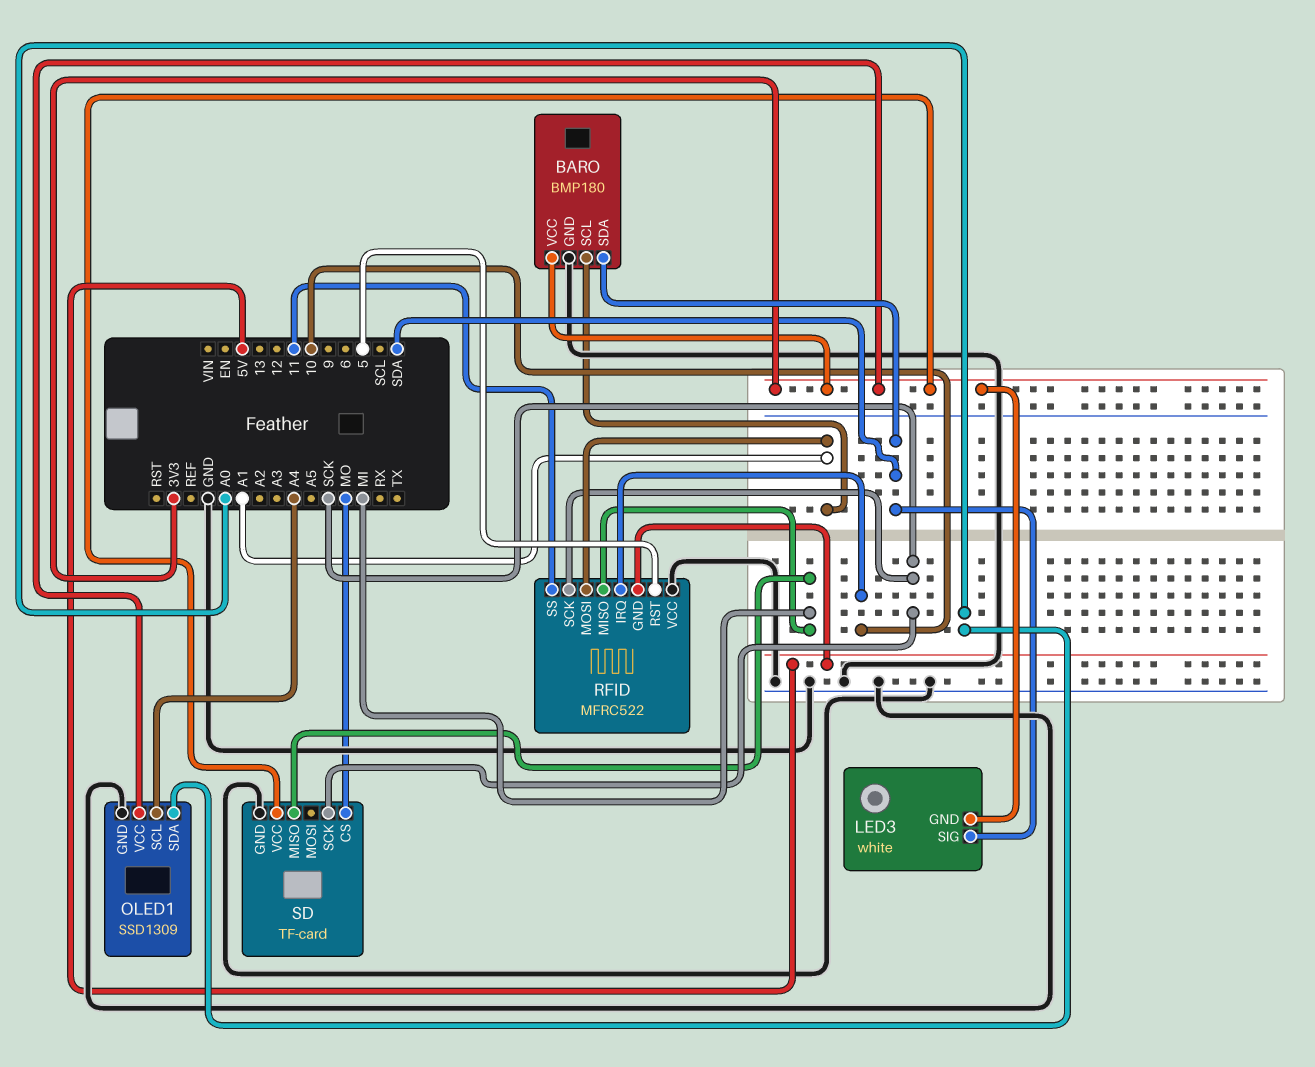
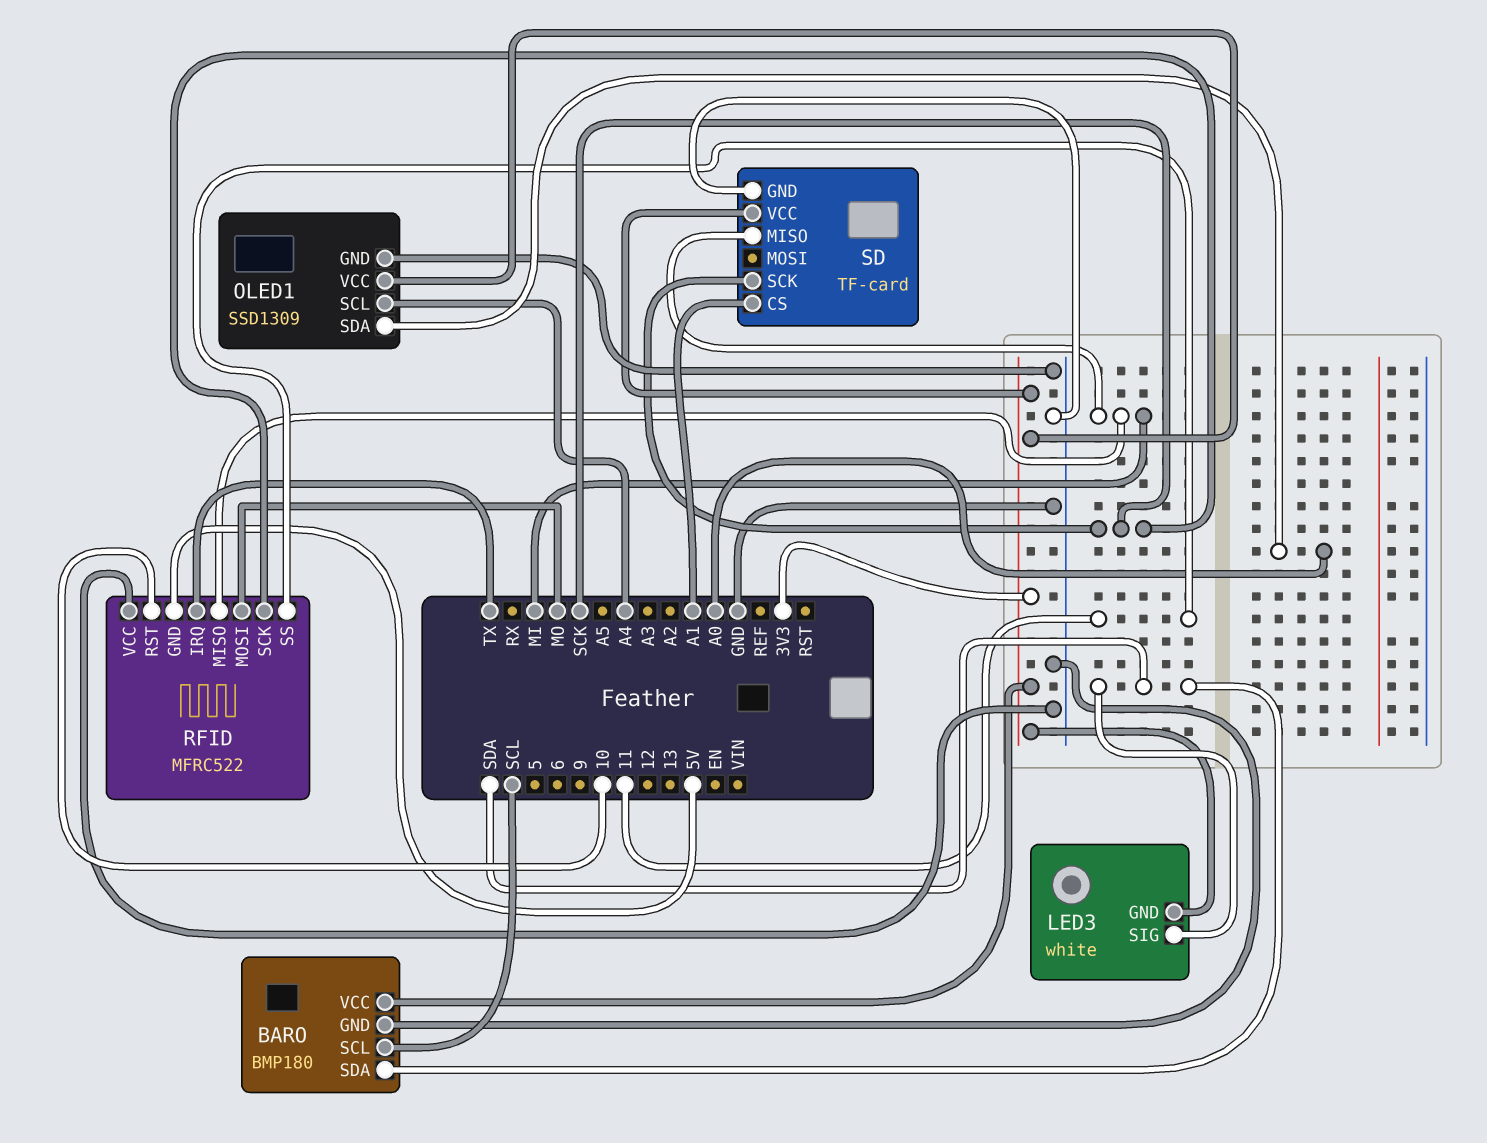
BARO pin SCL: A1 -> SCL
RFID pin IRQ: 10 -> TX
RFID pin MOSI: A1 -> MO
RFID pin RST: 5 -> 10
SD pin CS: MO -> A1

